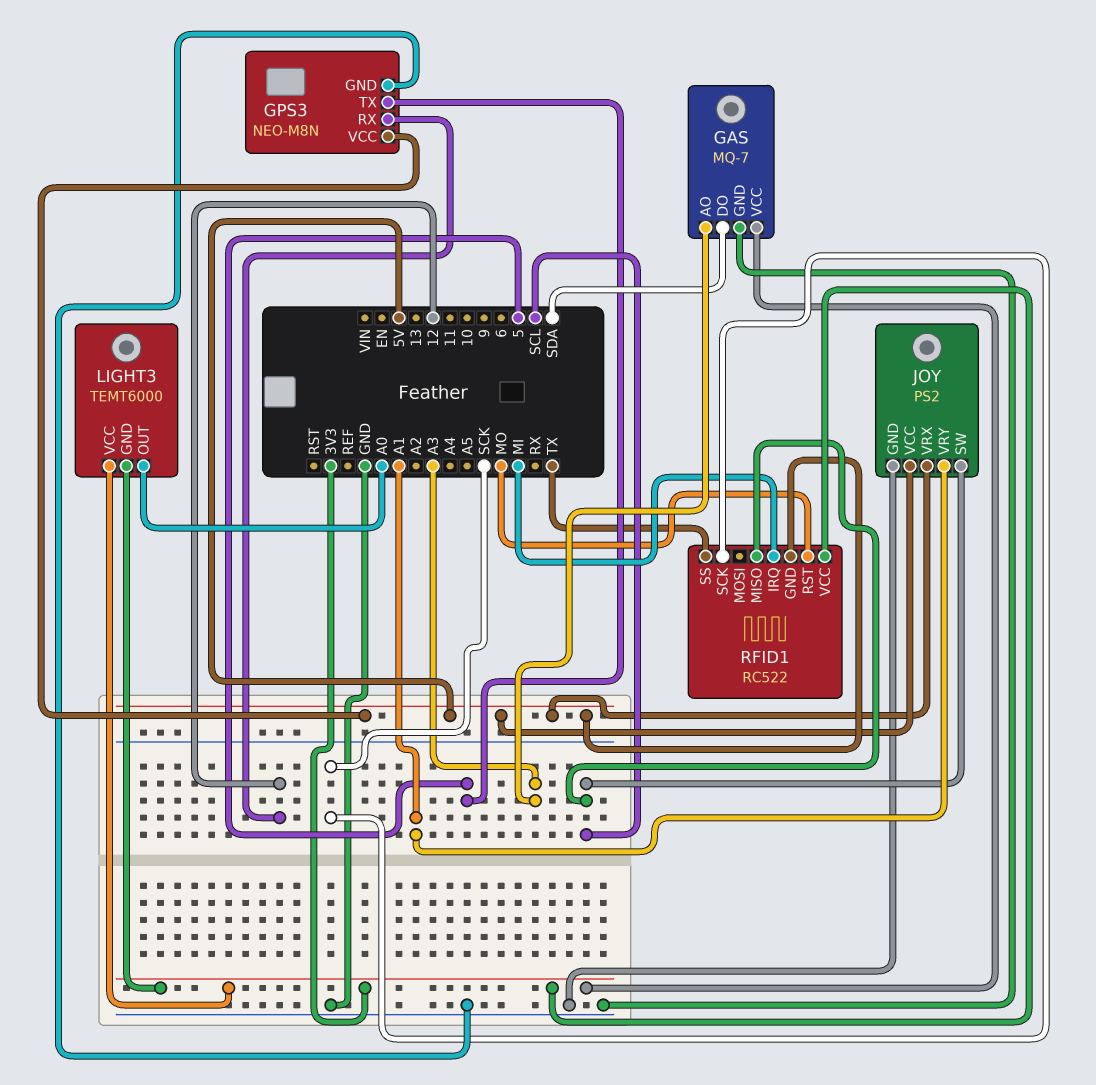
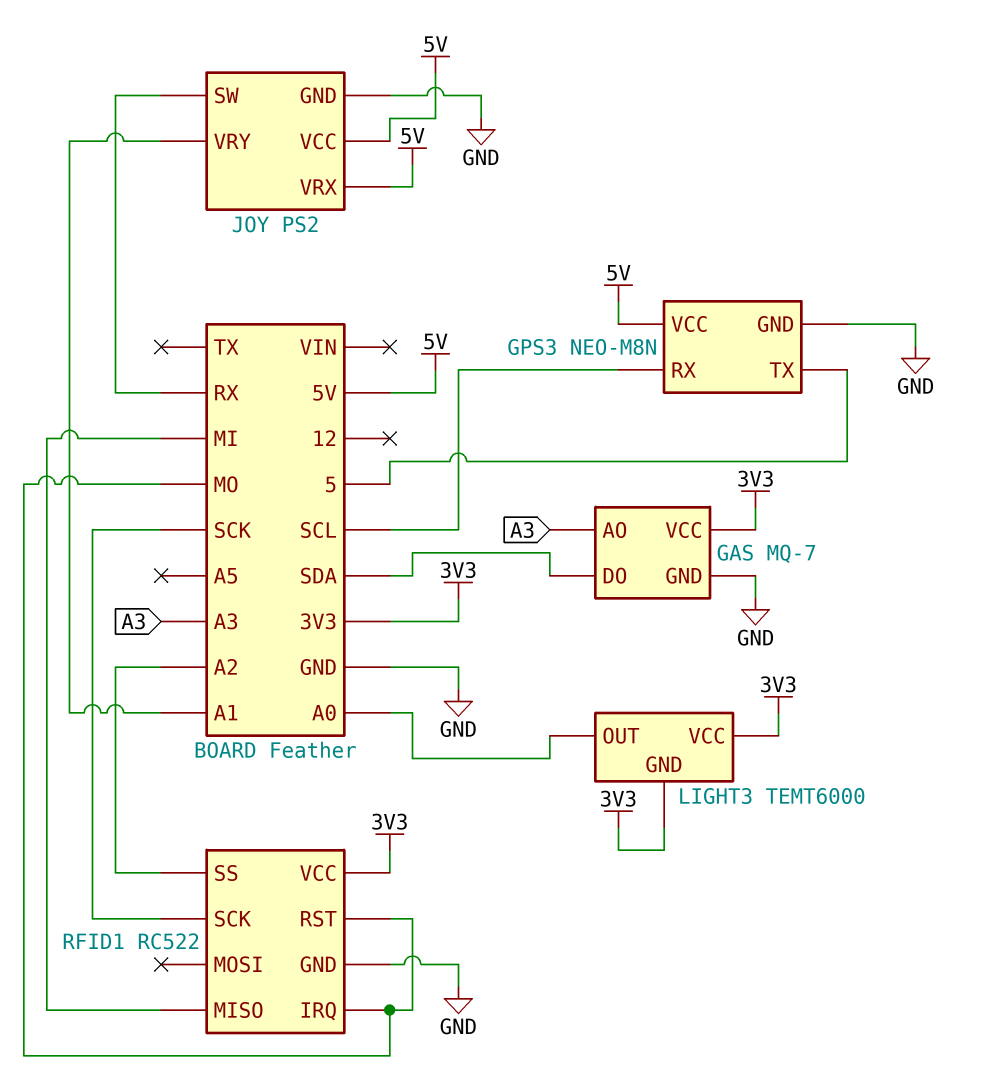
GPS3 pin RX: 12 -> SCL
JOY pin SW: SCL -> RX
RFID1 pin GND: 5V -> GND
RFID1 pin IRQ: MI -> MO
RFID1 pin MISO: SCL -> MI
RFID1 pin SS: TX -> A2

